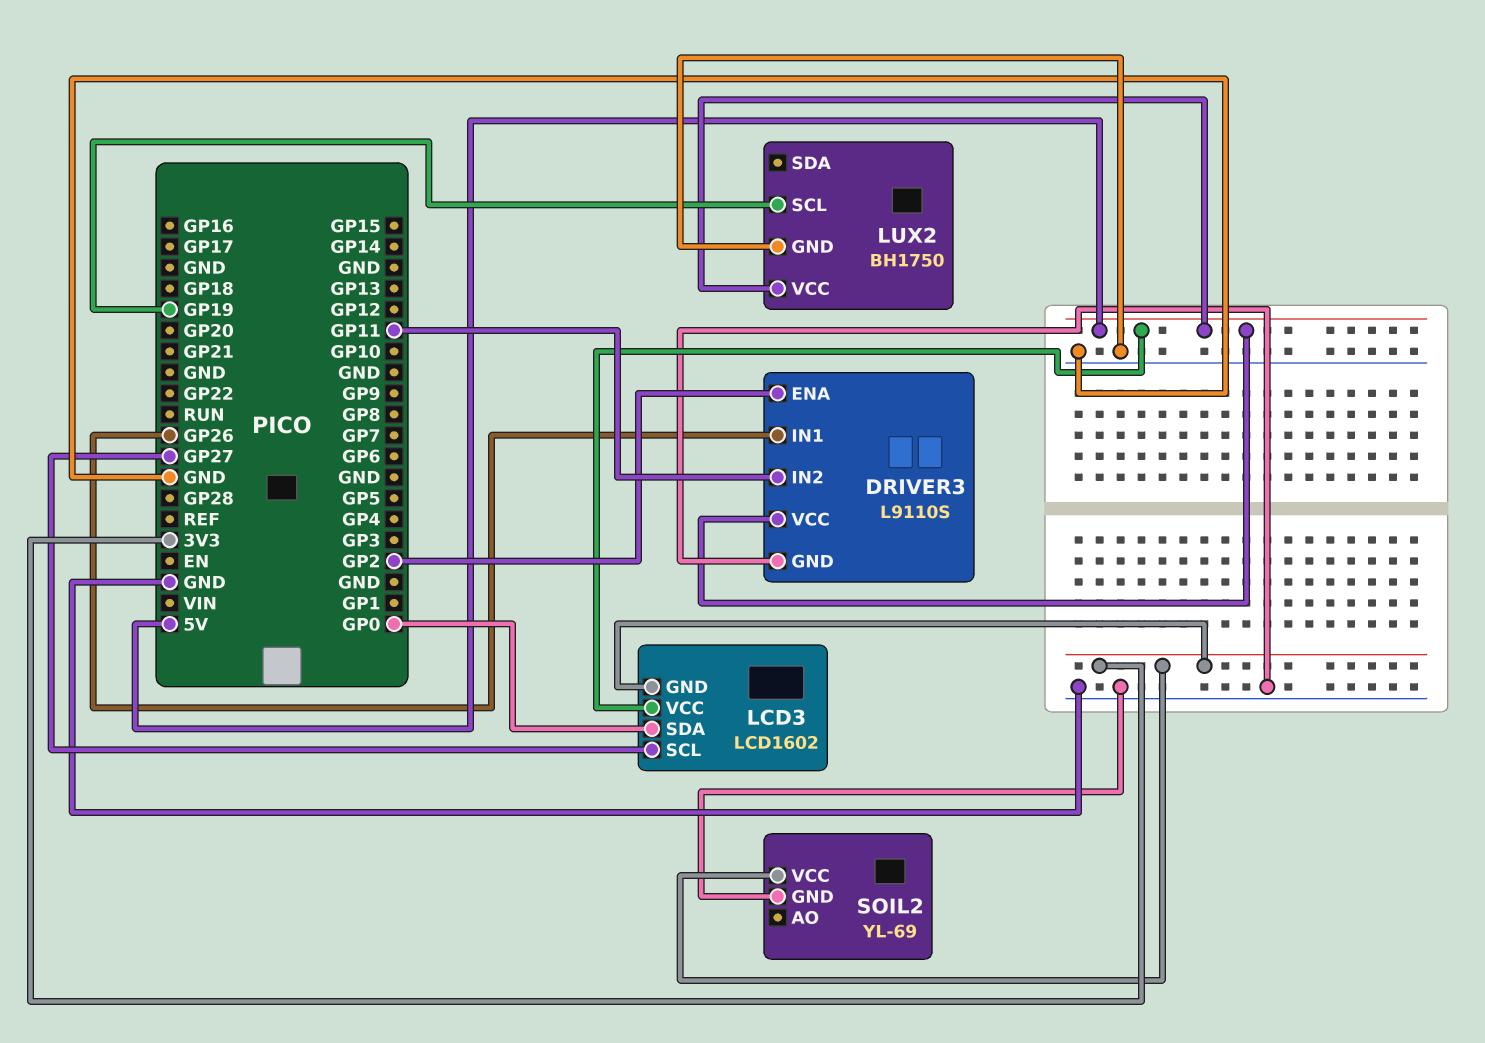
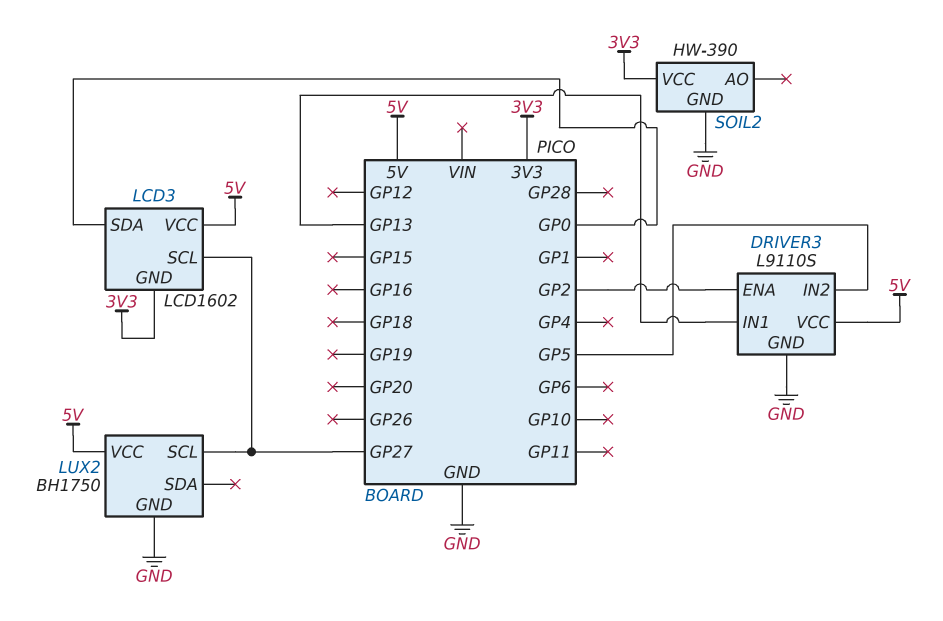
DRIVER3 pin IN1: GP26 -> GP13
DRIVER3 pin IN2: GP11 -> GP5
LUX2 pin SCL: GP19 -> GP27
SOIL2: YL-69 -> HW-390

